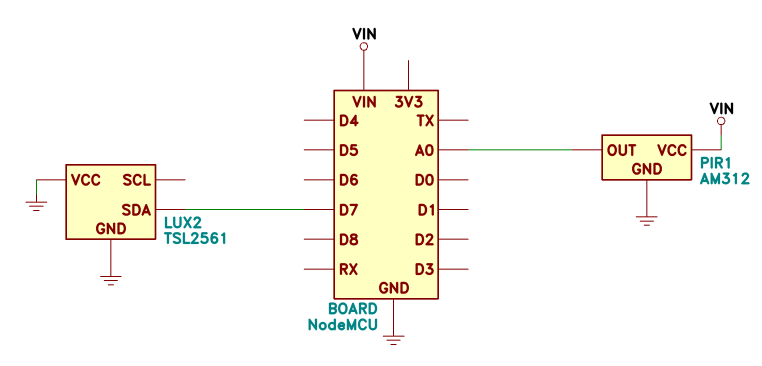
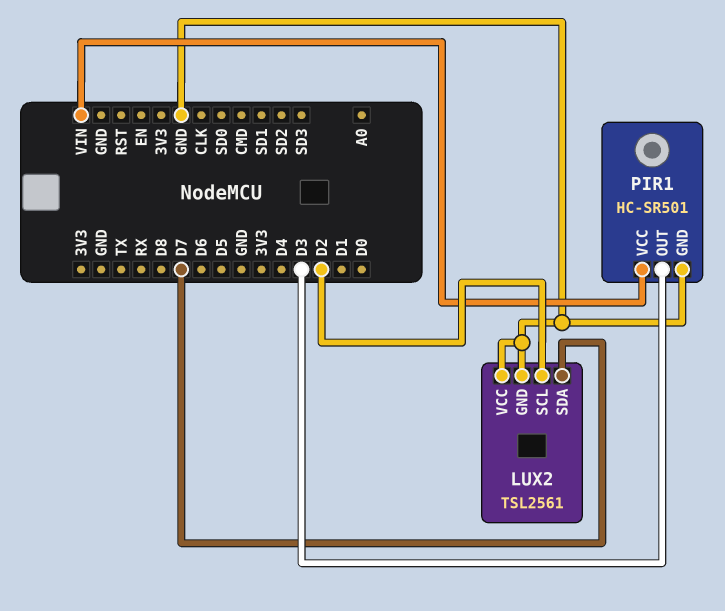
LUX2 pin SCL: none -> D2
PIR1: AM312 -> HC-SR501
PIR1 pin OUT: A0 -> D3

